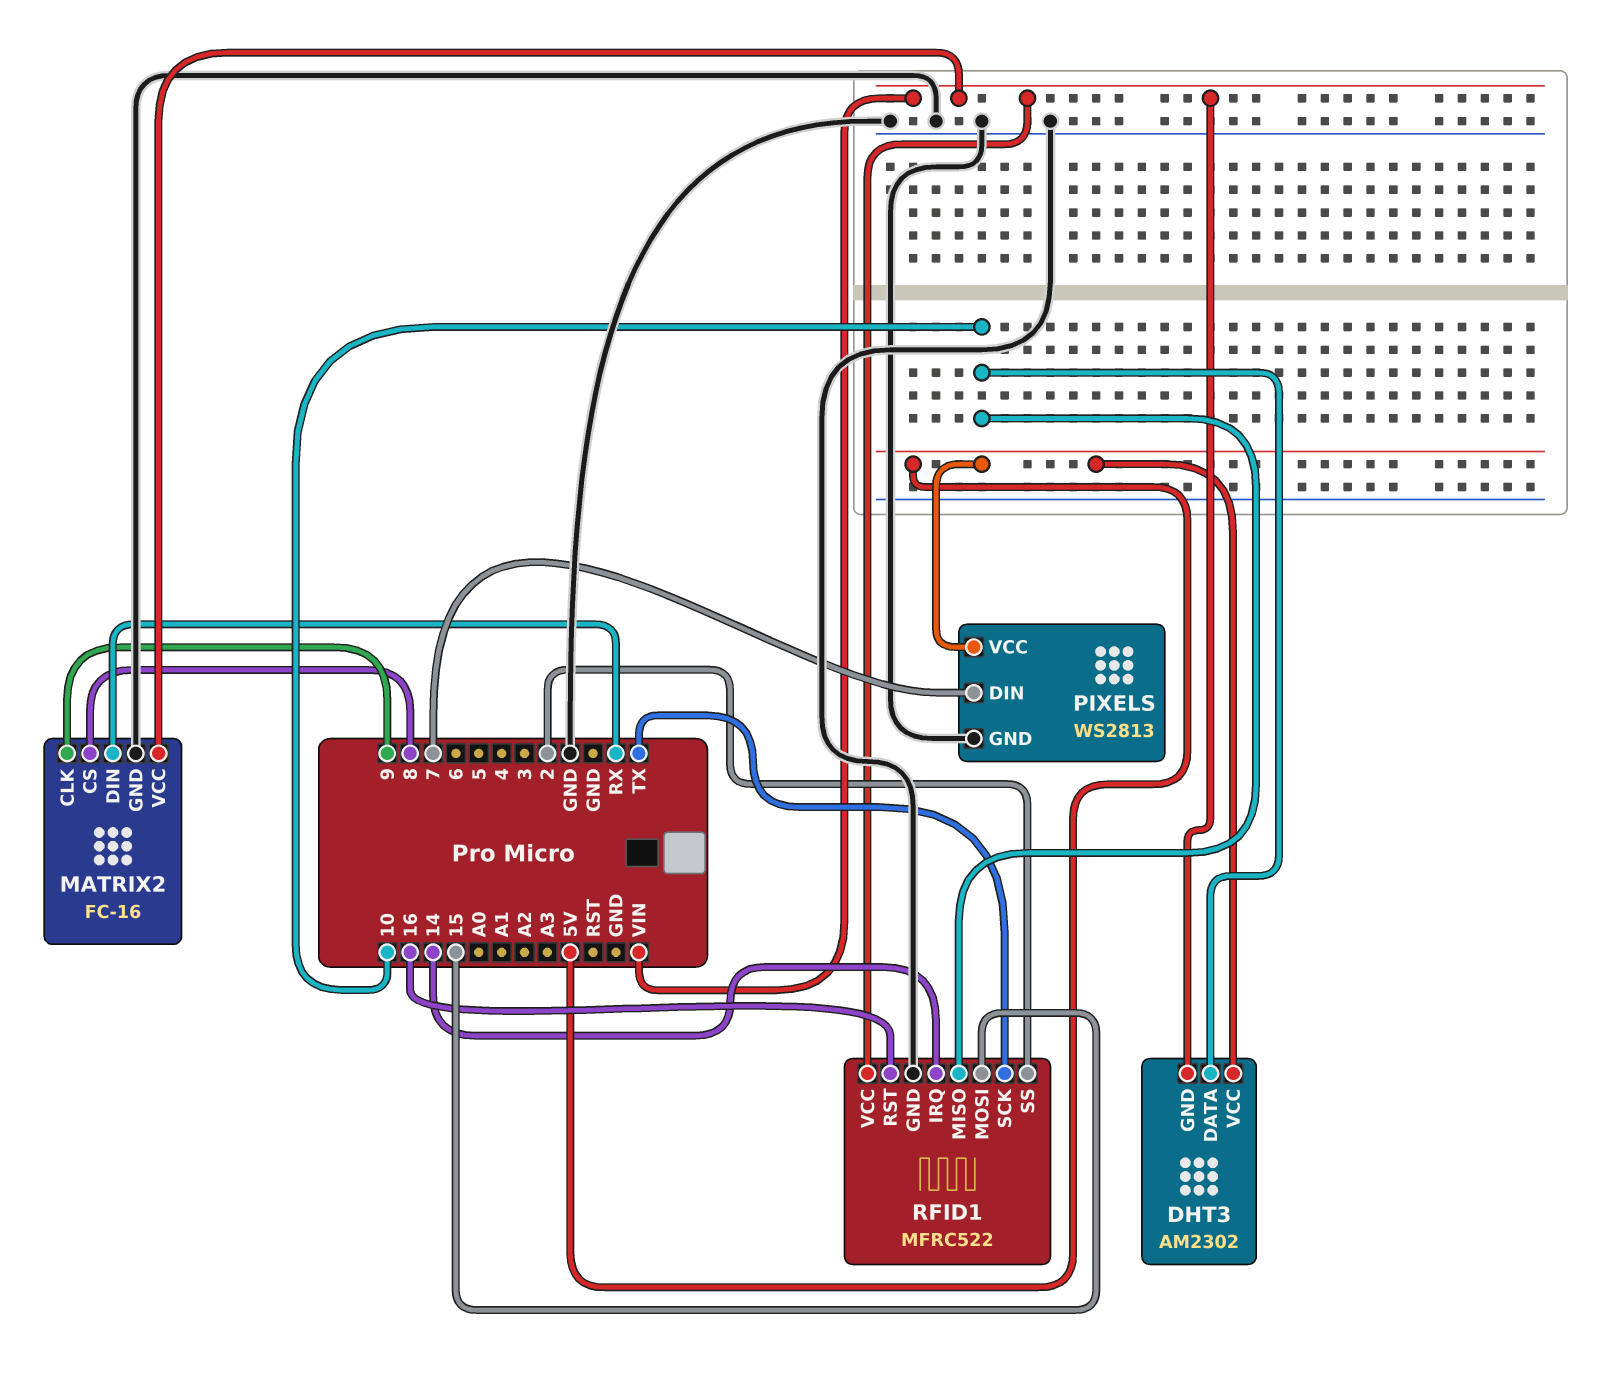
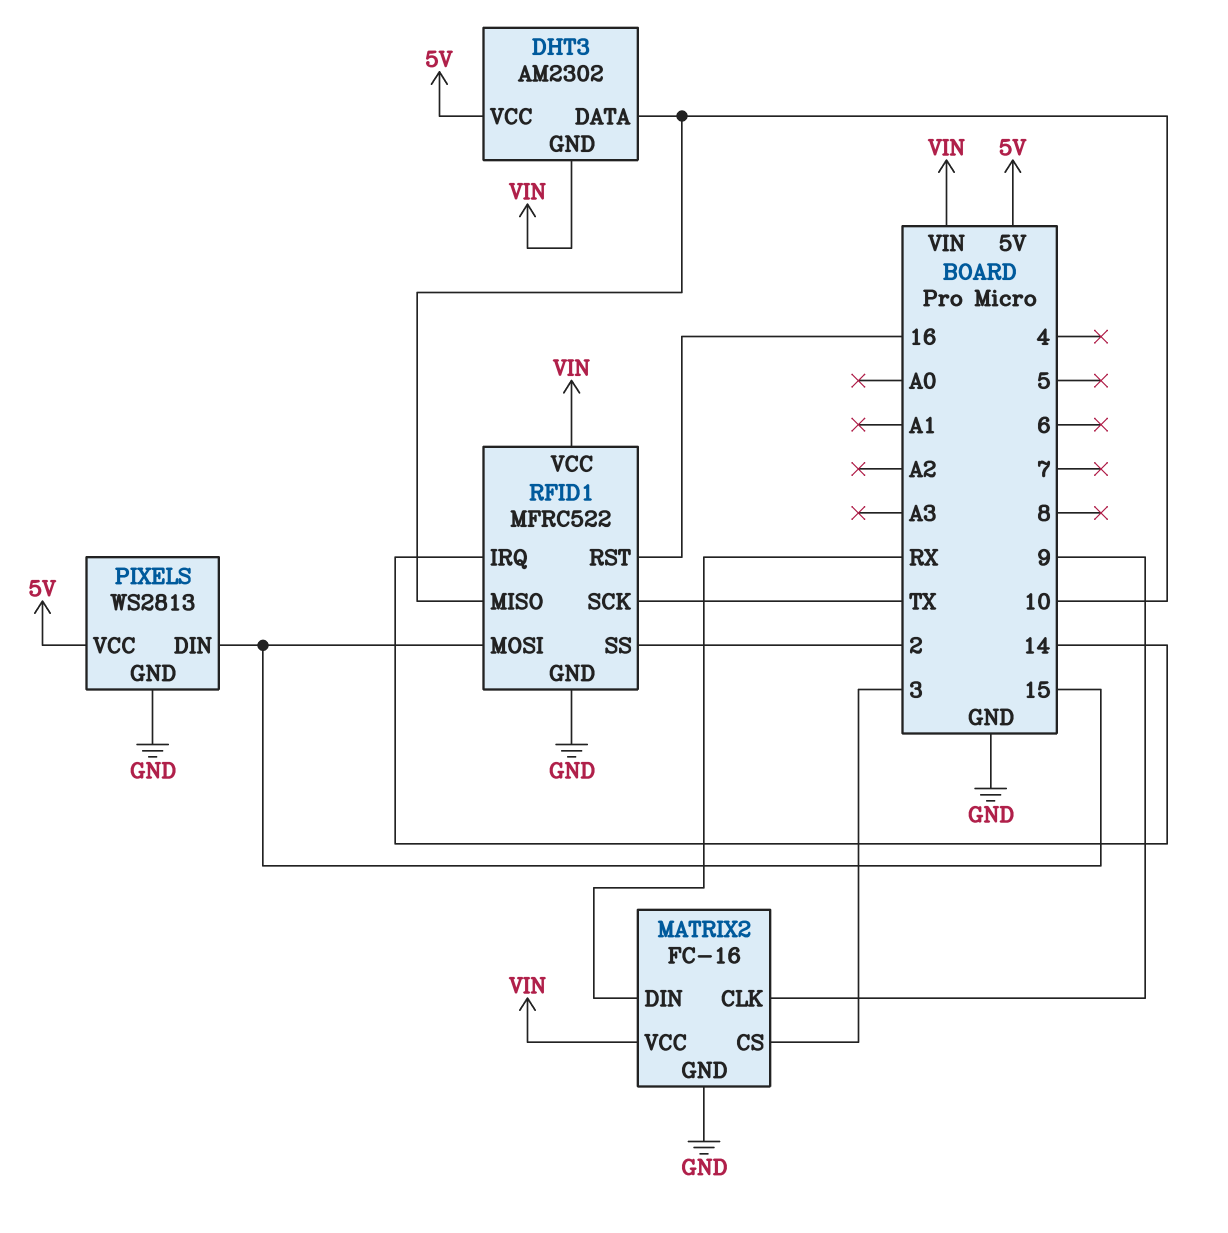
MATRIX2 pin CS: 8 -> 3
PIXELS pin DIN: 7 -> 15

